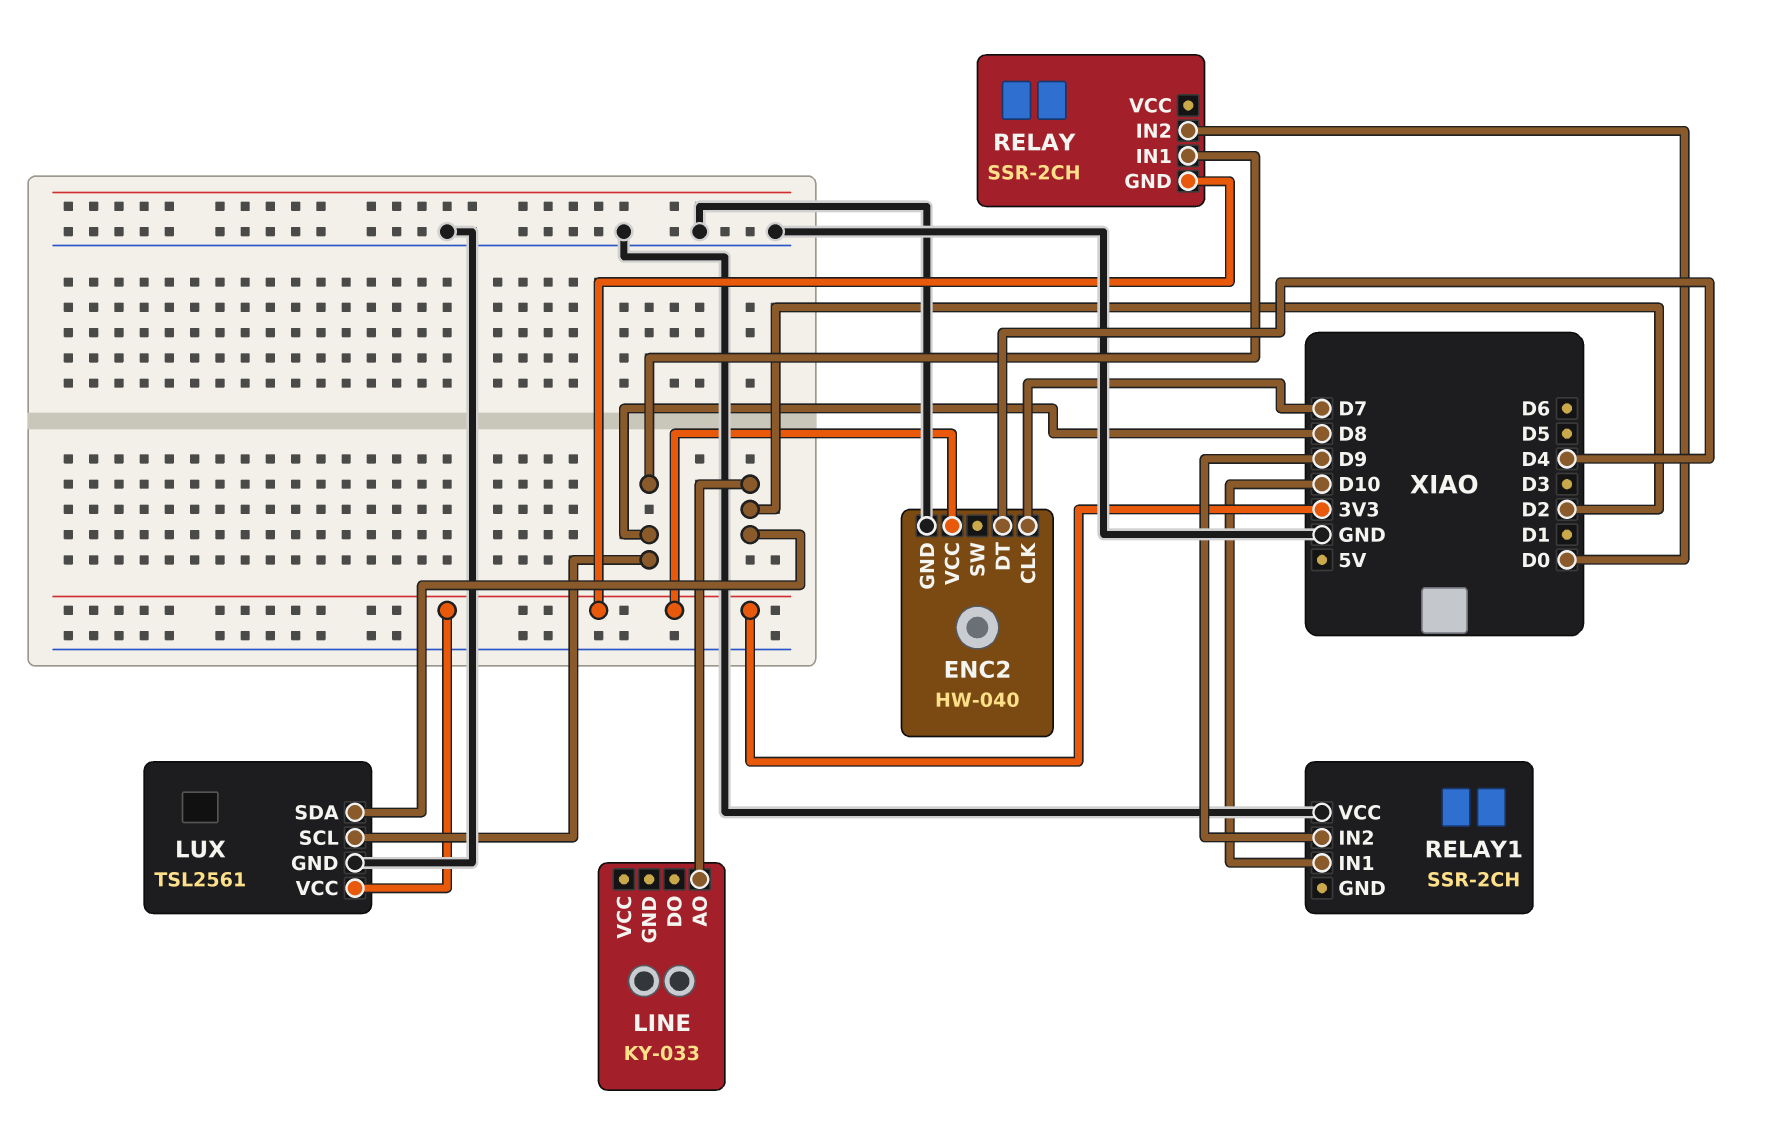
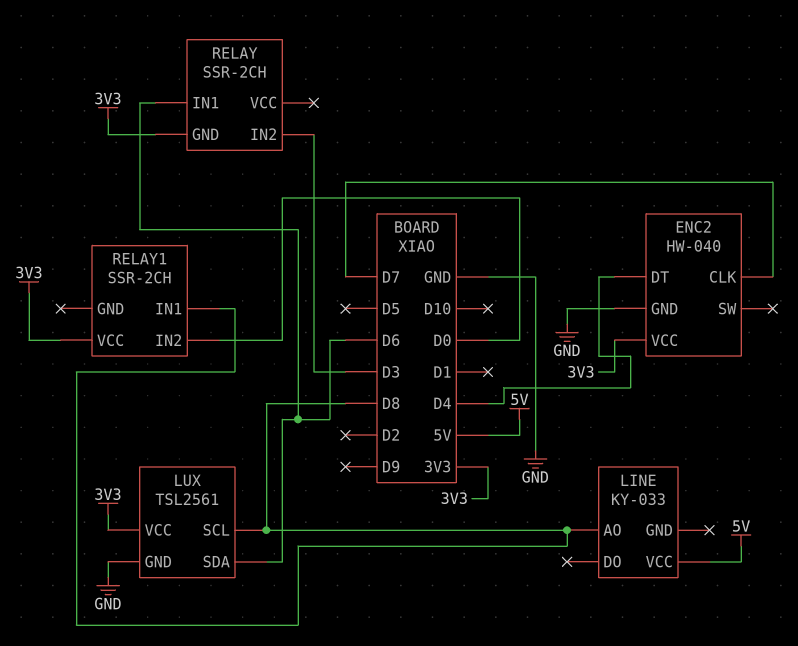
LINE pin AO: D2 -> D8
LINE pin VCC: none -> 5V
LUX pin SDA: D2 -> D6
RELAY pin IN1: D8 -> D6
RELAY pin IN2: D0 -> D3
RELAY1 pin IN1: D10 -> D8
RELAY1 pin IN2: D9 -> D0
RELAY1 pin VCC: GND -> 3V3

